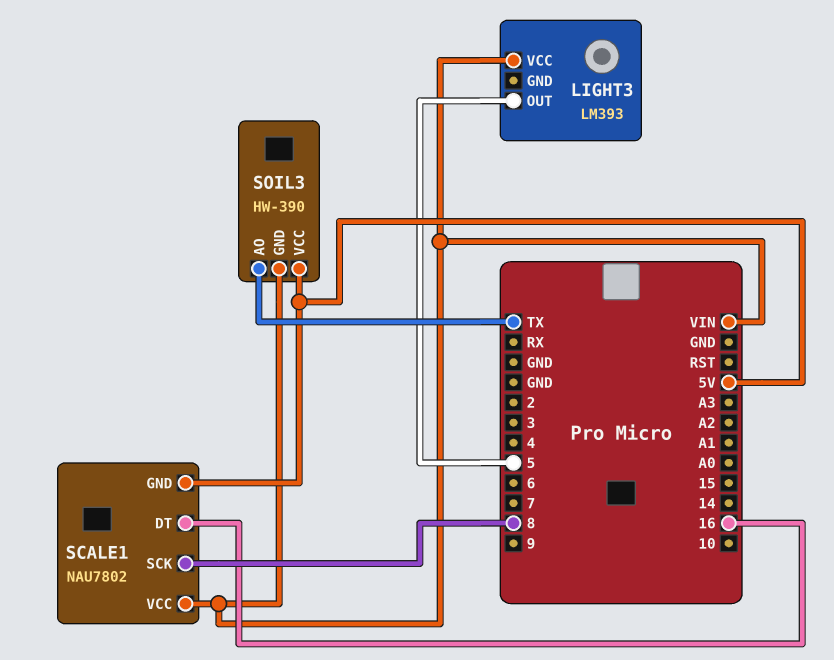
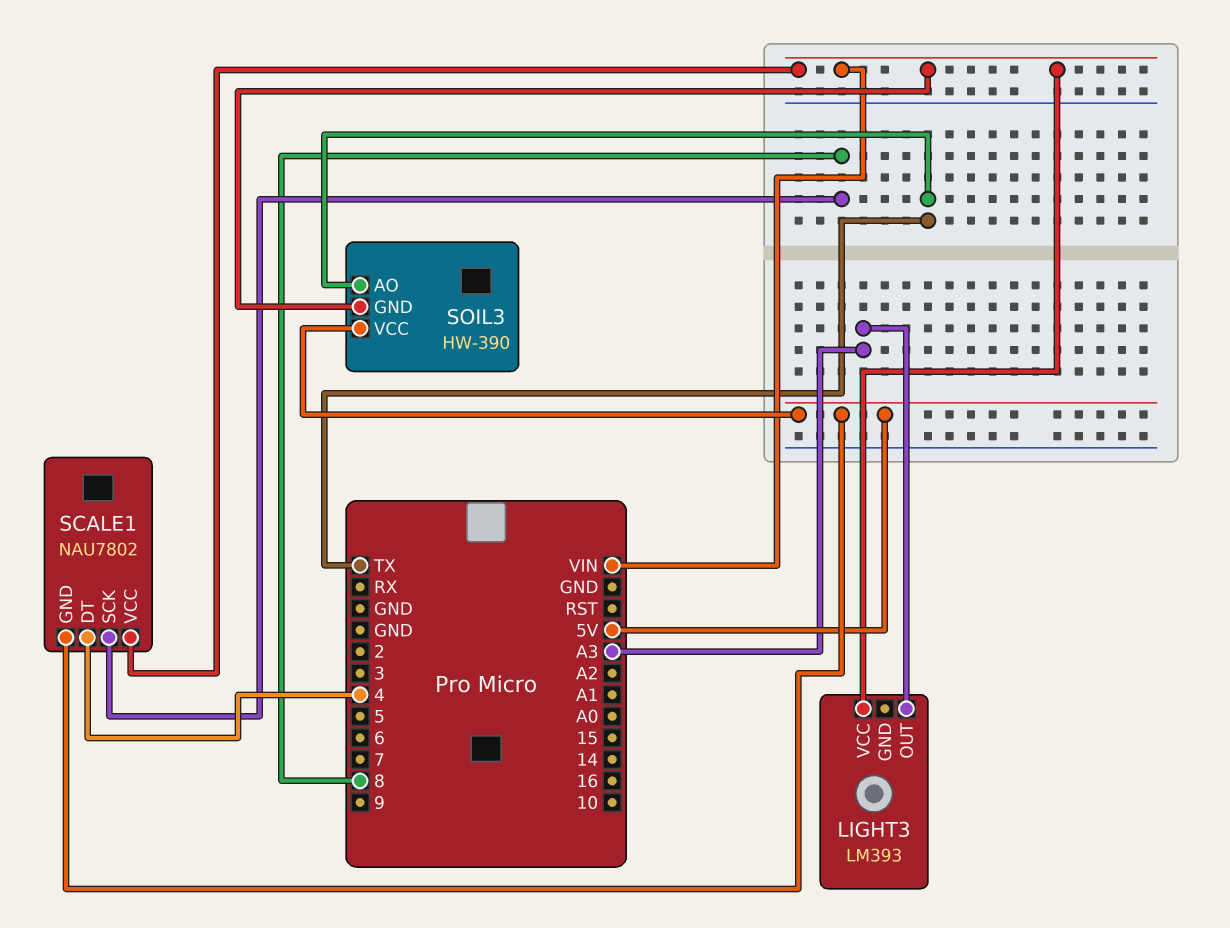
LIGHT3 pin OUT: 5 -> A3
SCALE1 pin DT: 16 -> 4

